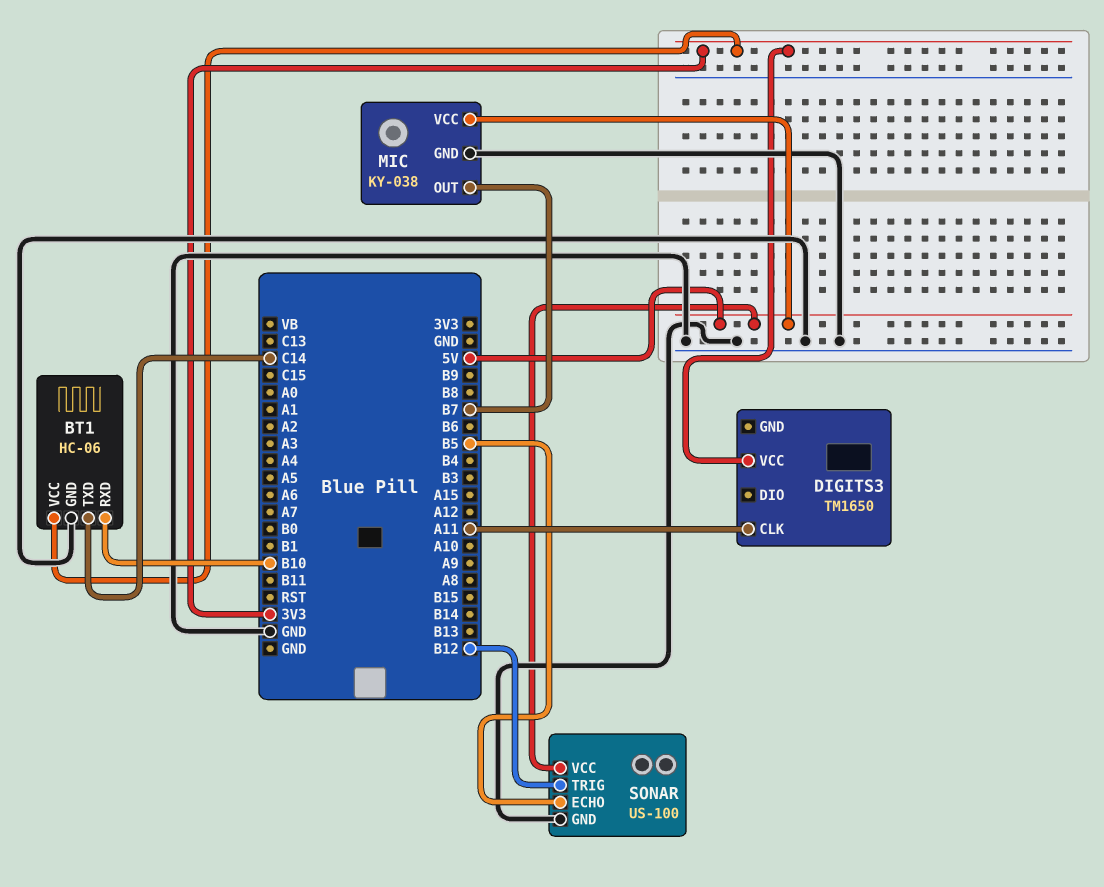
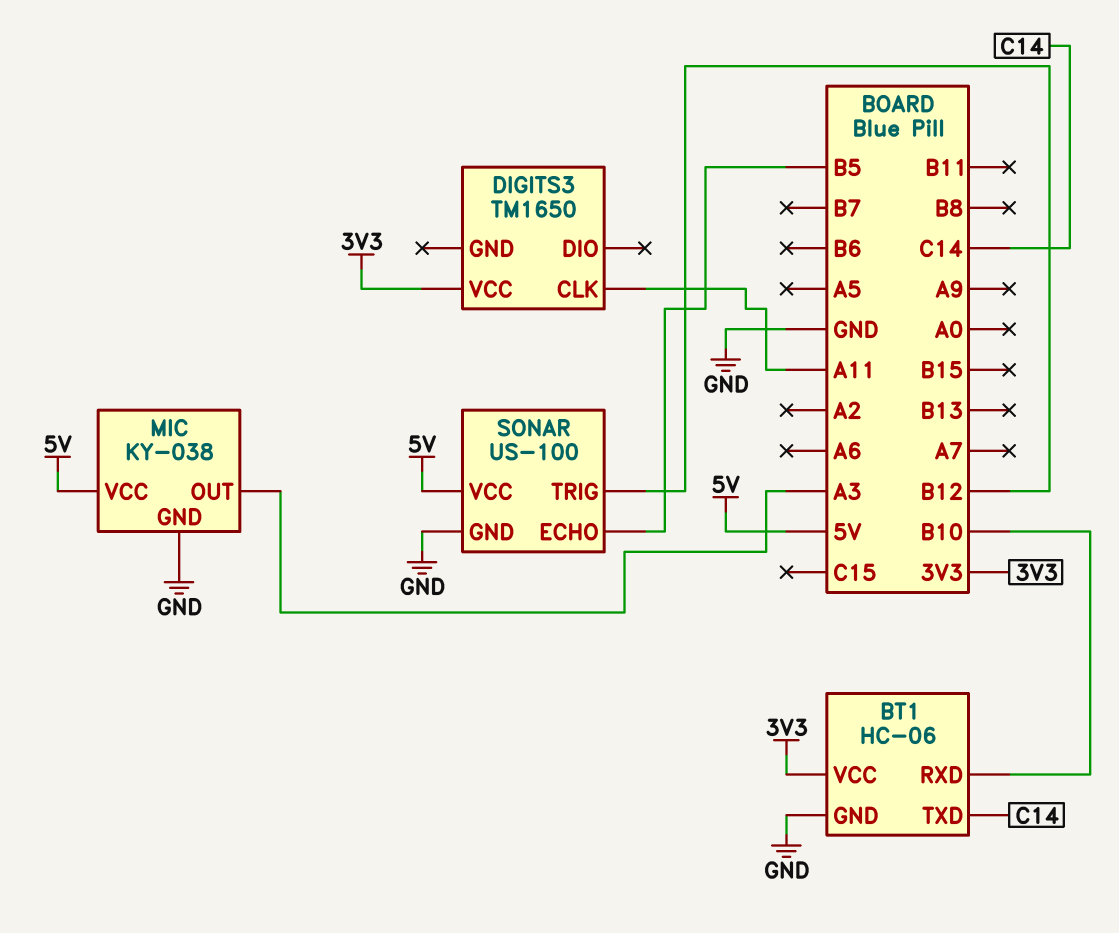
MIC pin OUT: B7 -> A3

